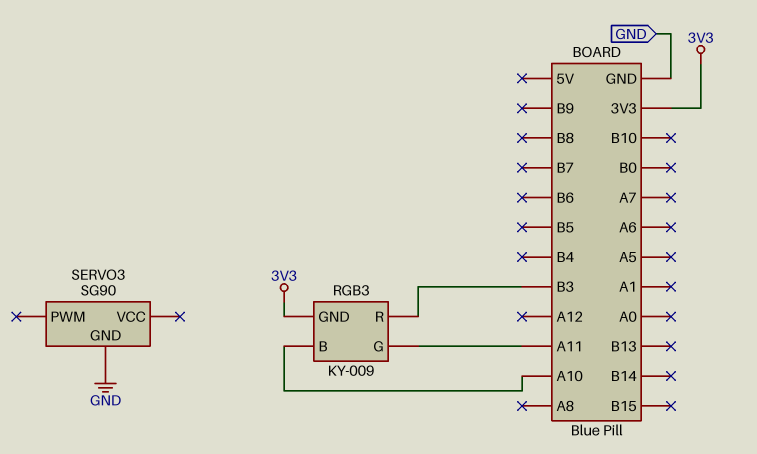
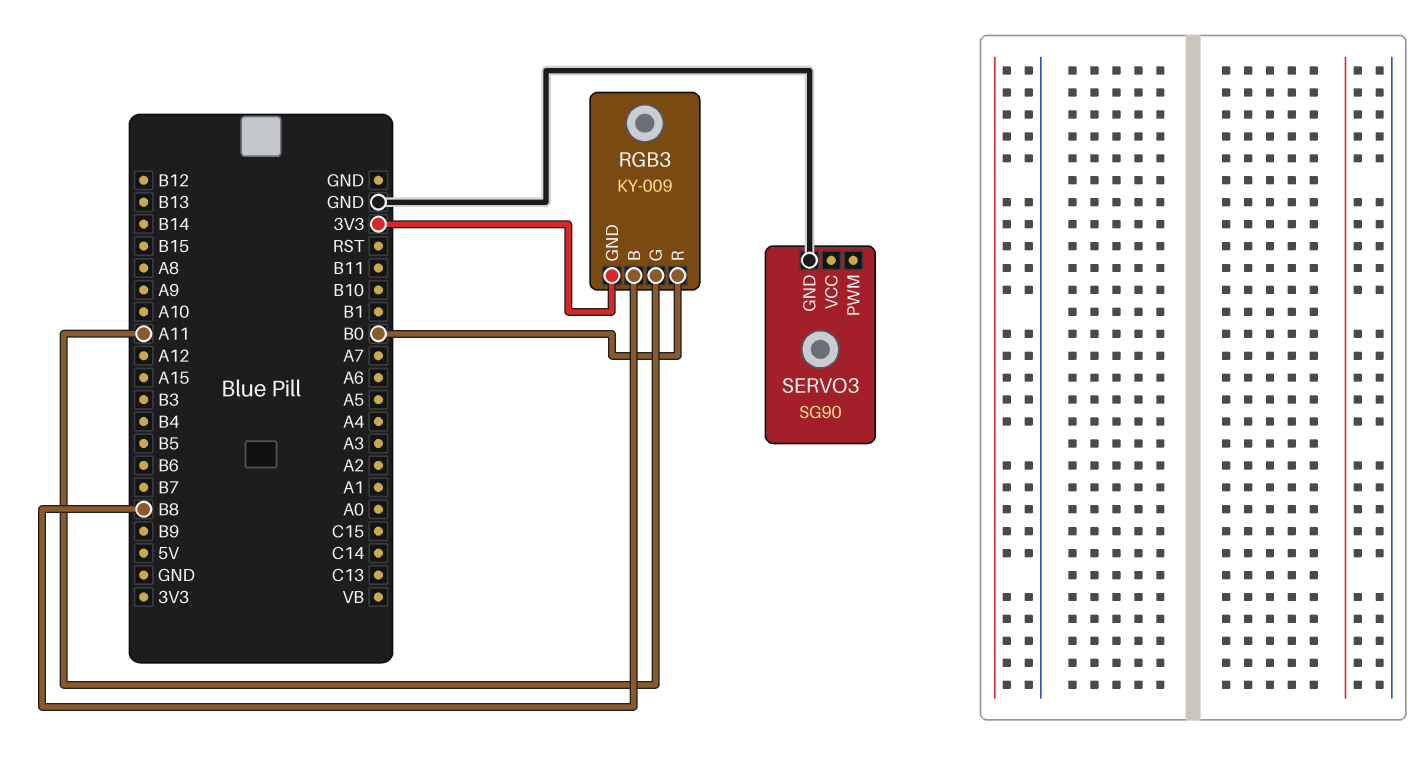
RGB3 pin B: A10 -> B8
RGB3 pin R: B3 -> B0

